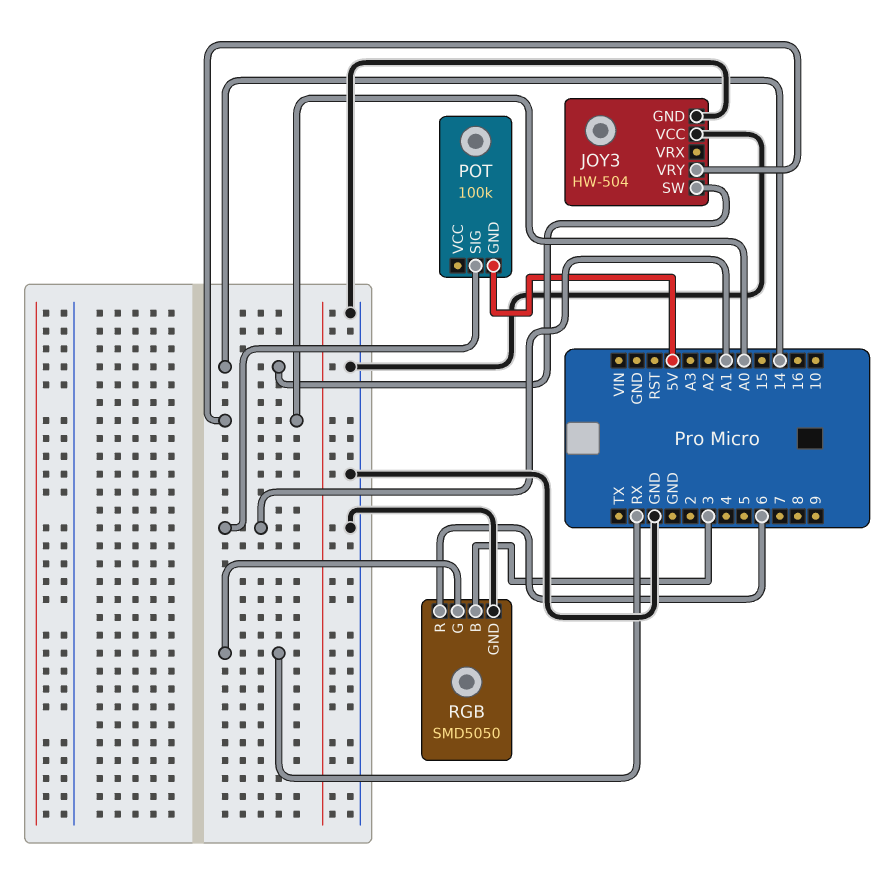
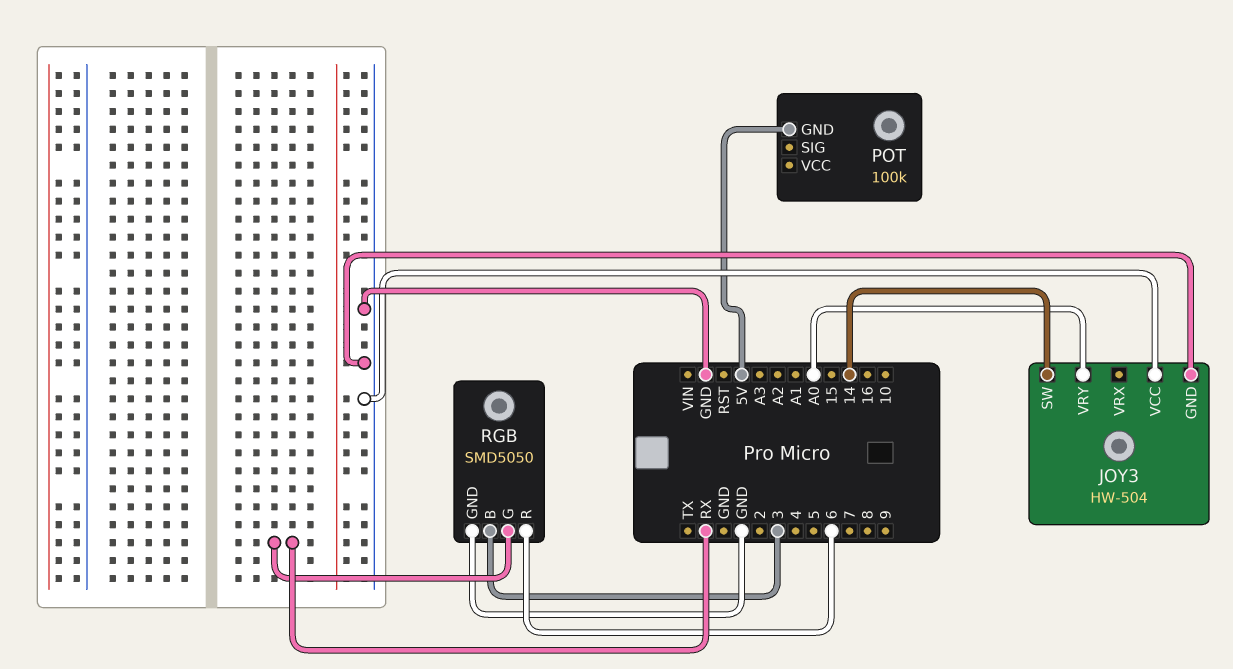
POT pin SIG: A1 -> none

